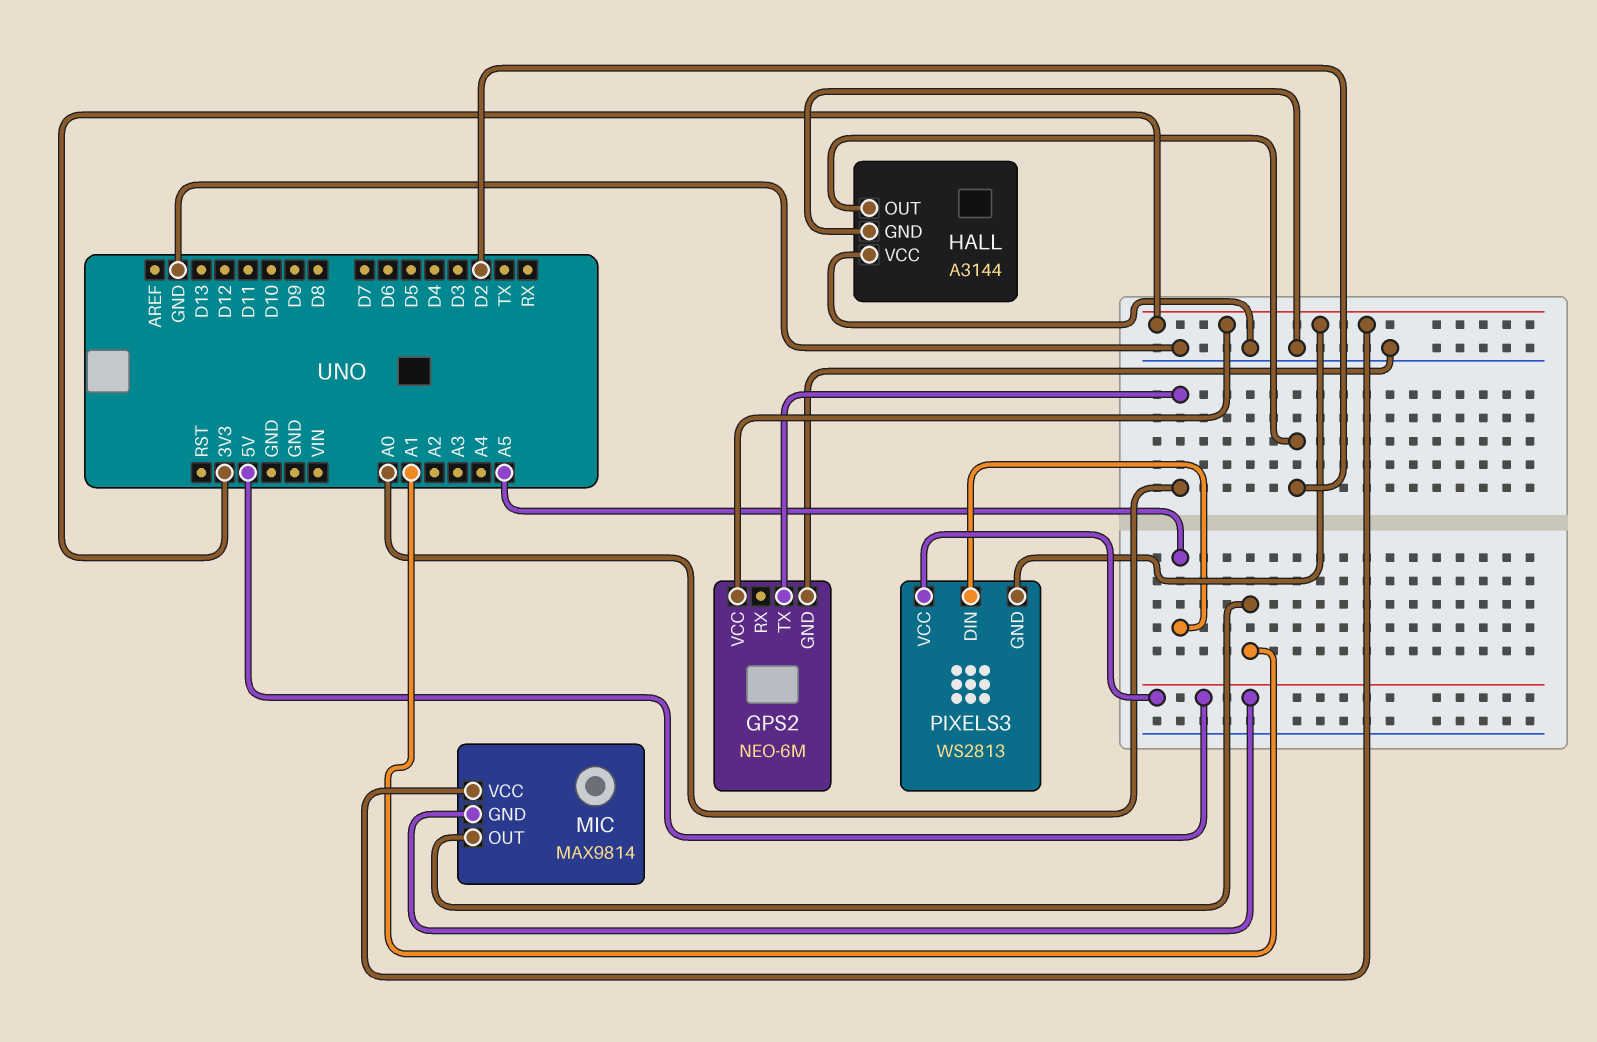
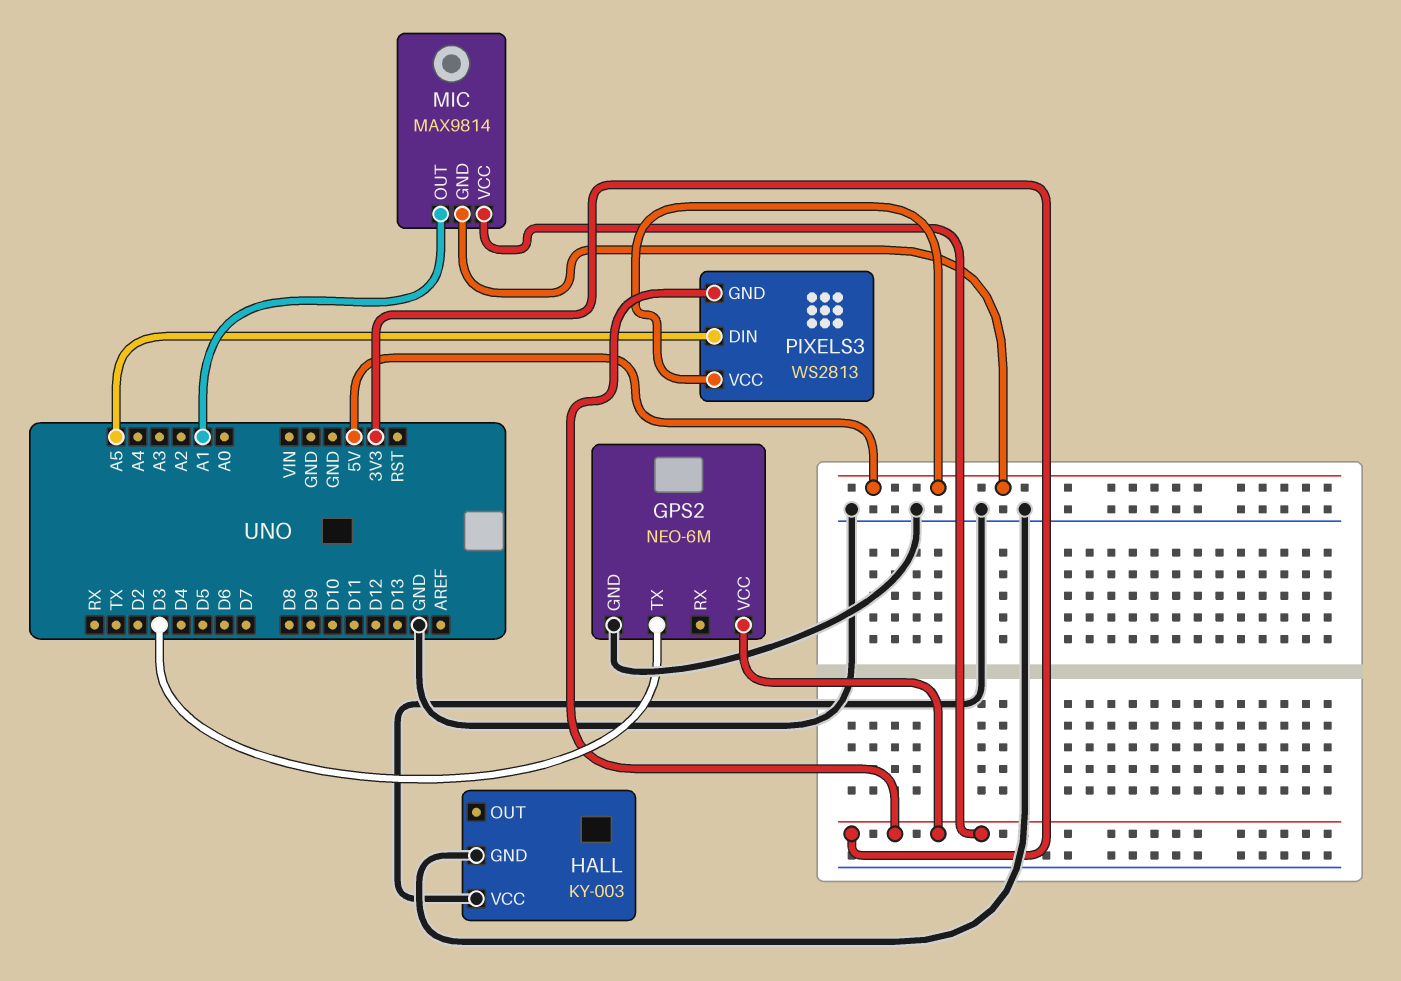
GPS2 pin TX: A0 -> D3
HALL: A3144 -> KY-003
HALL pin OUT: D2 -> none

